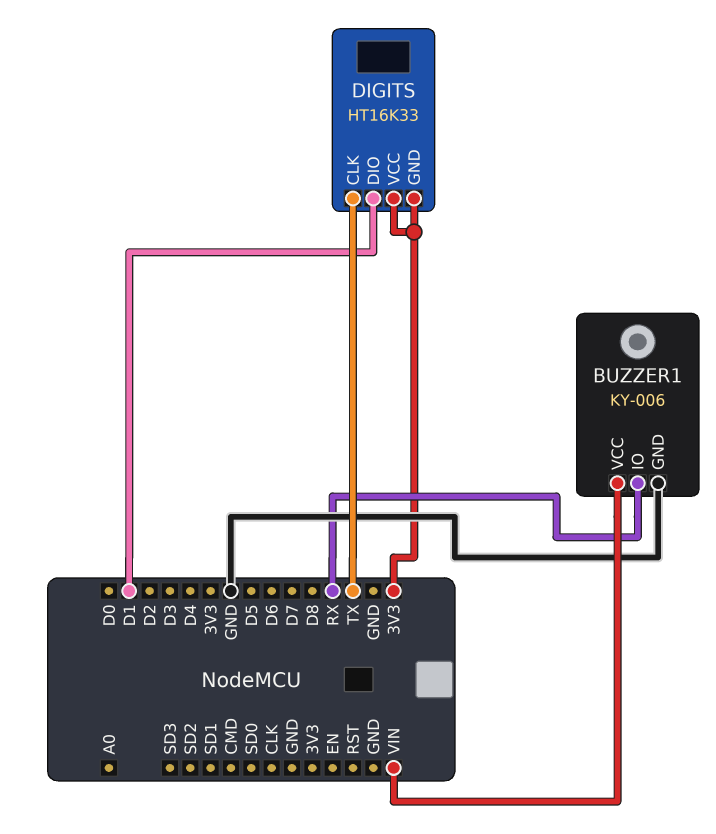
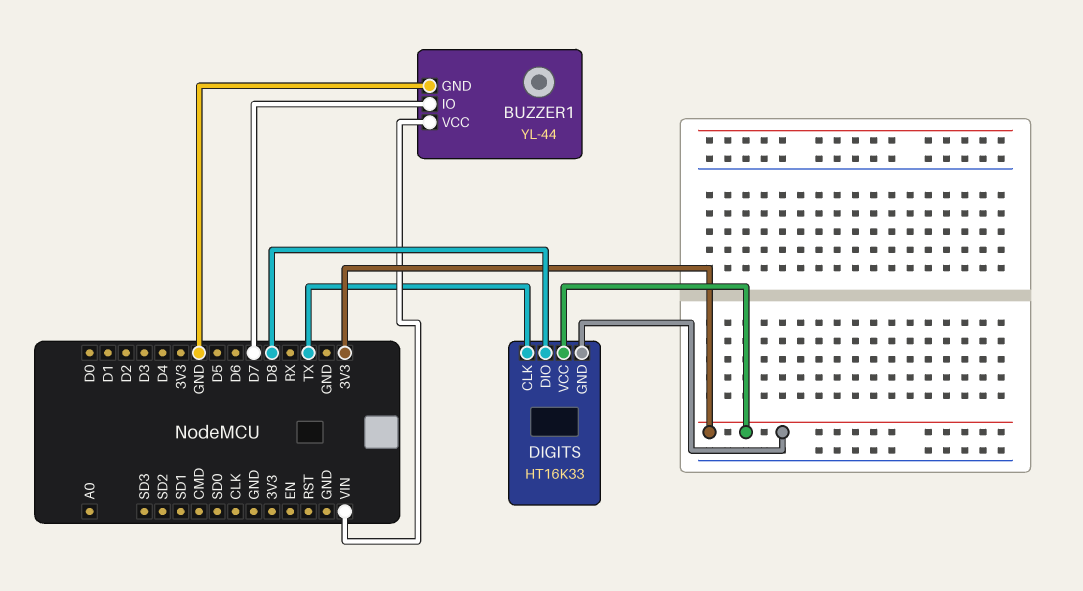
BUZZER1: KY-006 -> YL-44
BUZZER1 pin IO: RX -> D7
DIGITS pin DIO: D1 -> D8

